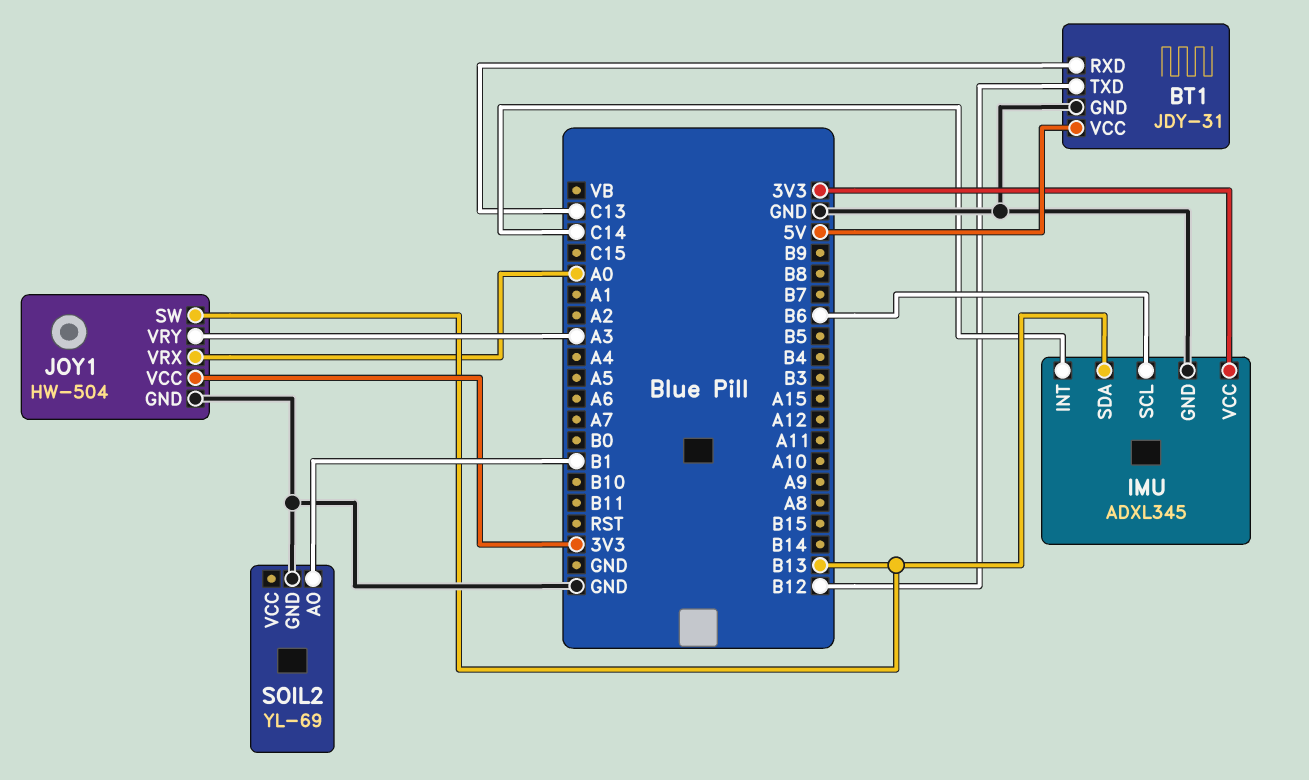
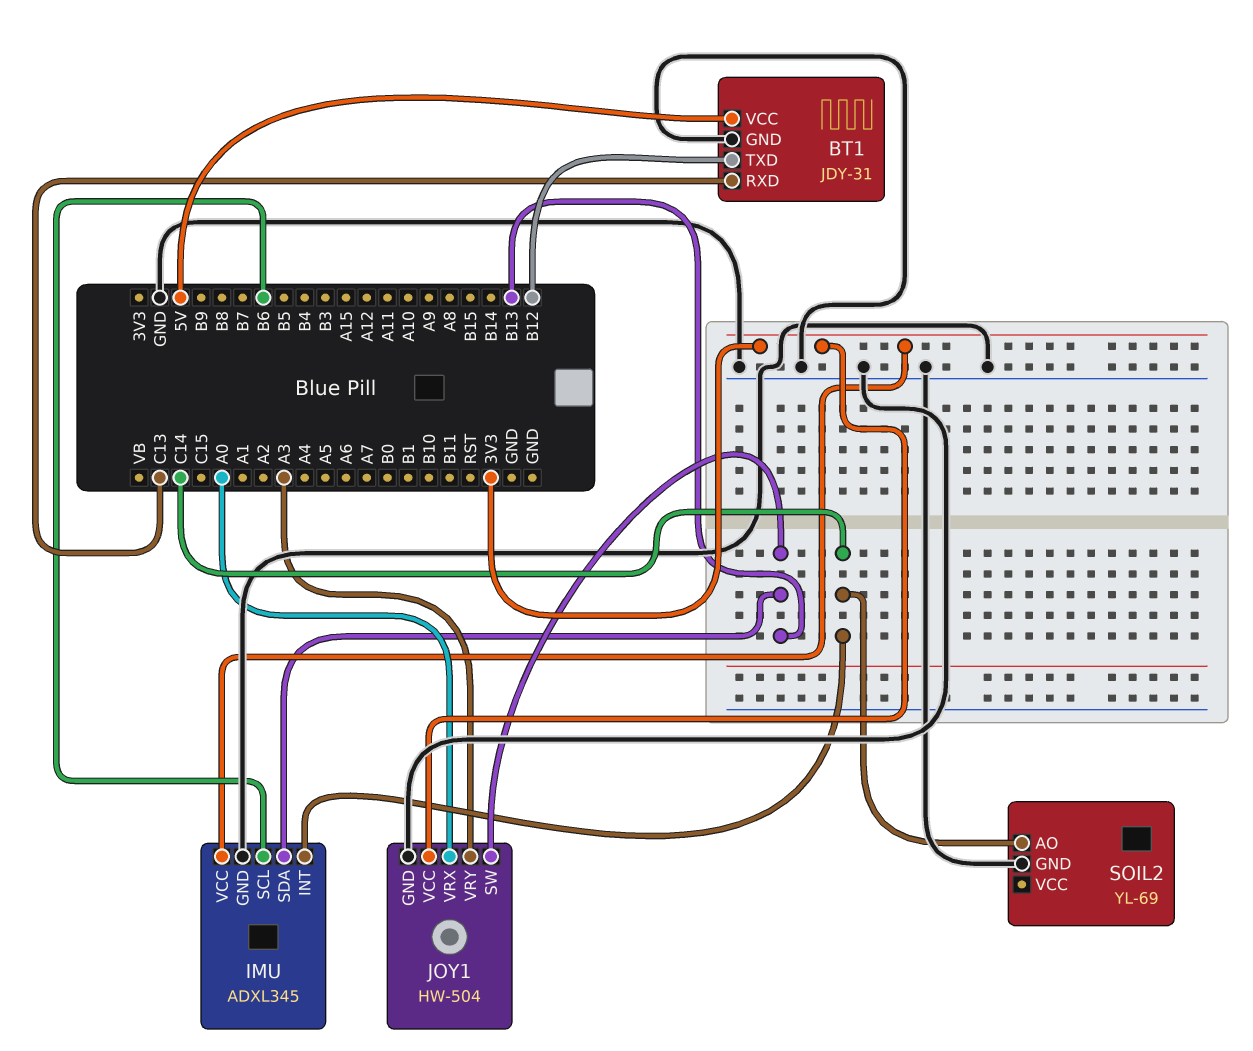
SOIL2 pin AO: B1 -> C14

